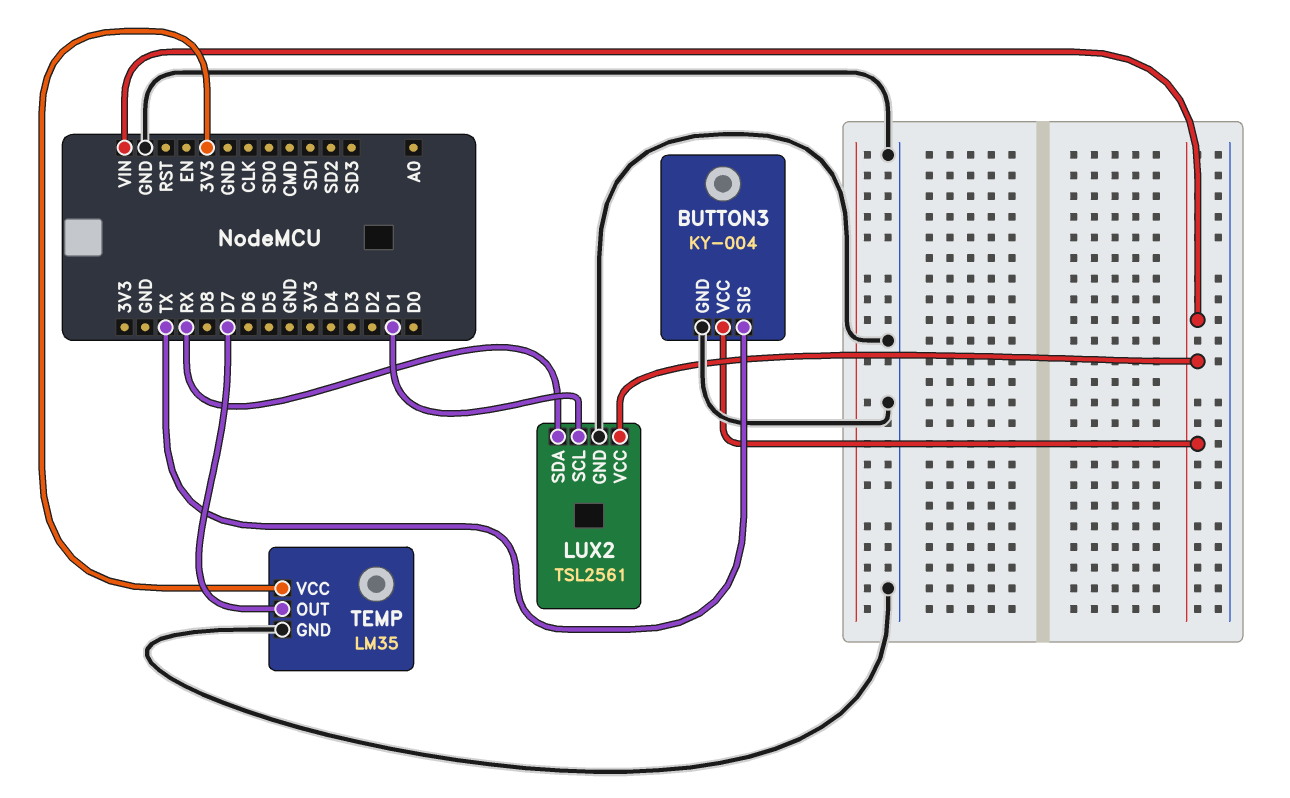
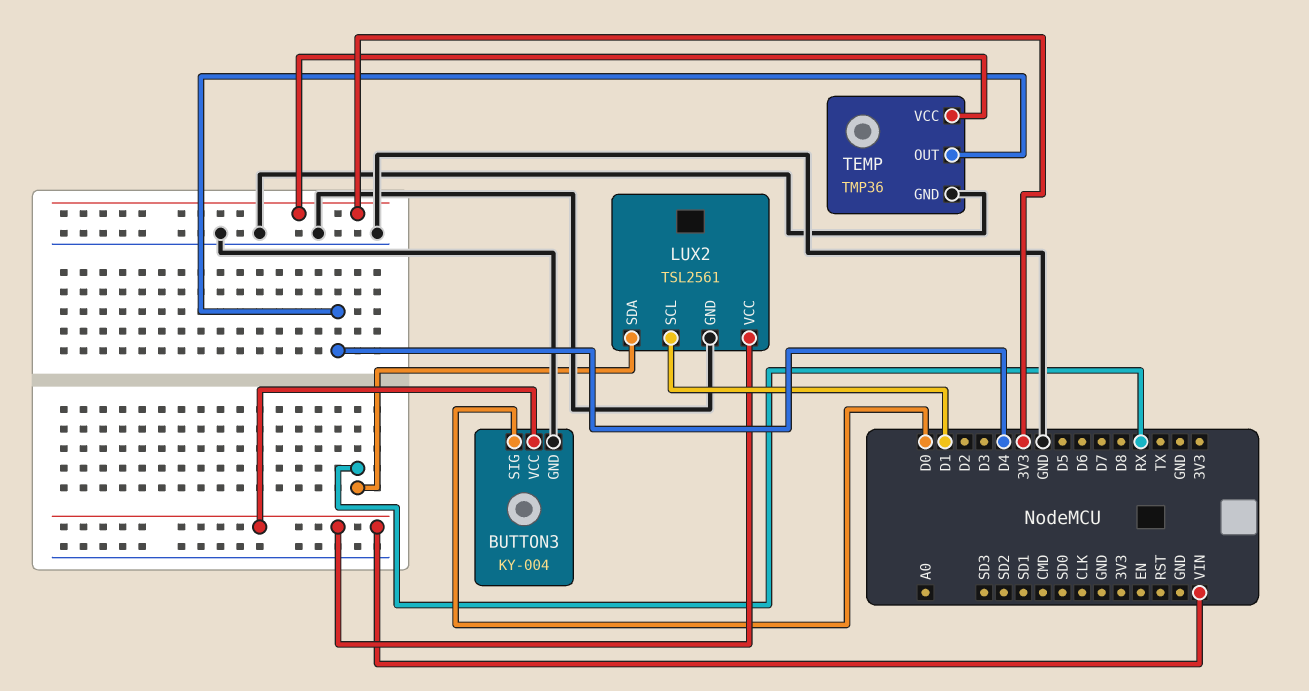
BUTTON3 pin SIG: TX -> D0
TEMP: LM35 -> TMP36
TEMP pin OUT: D7 -> D4

